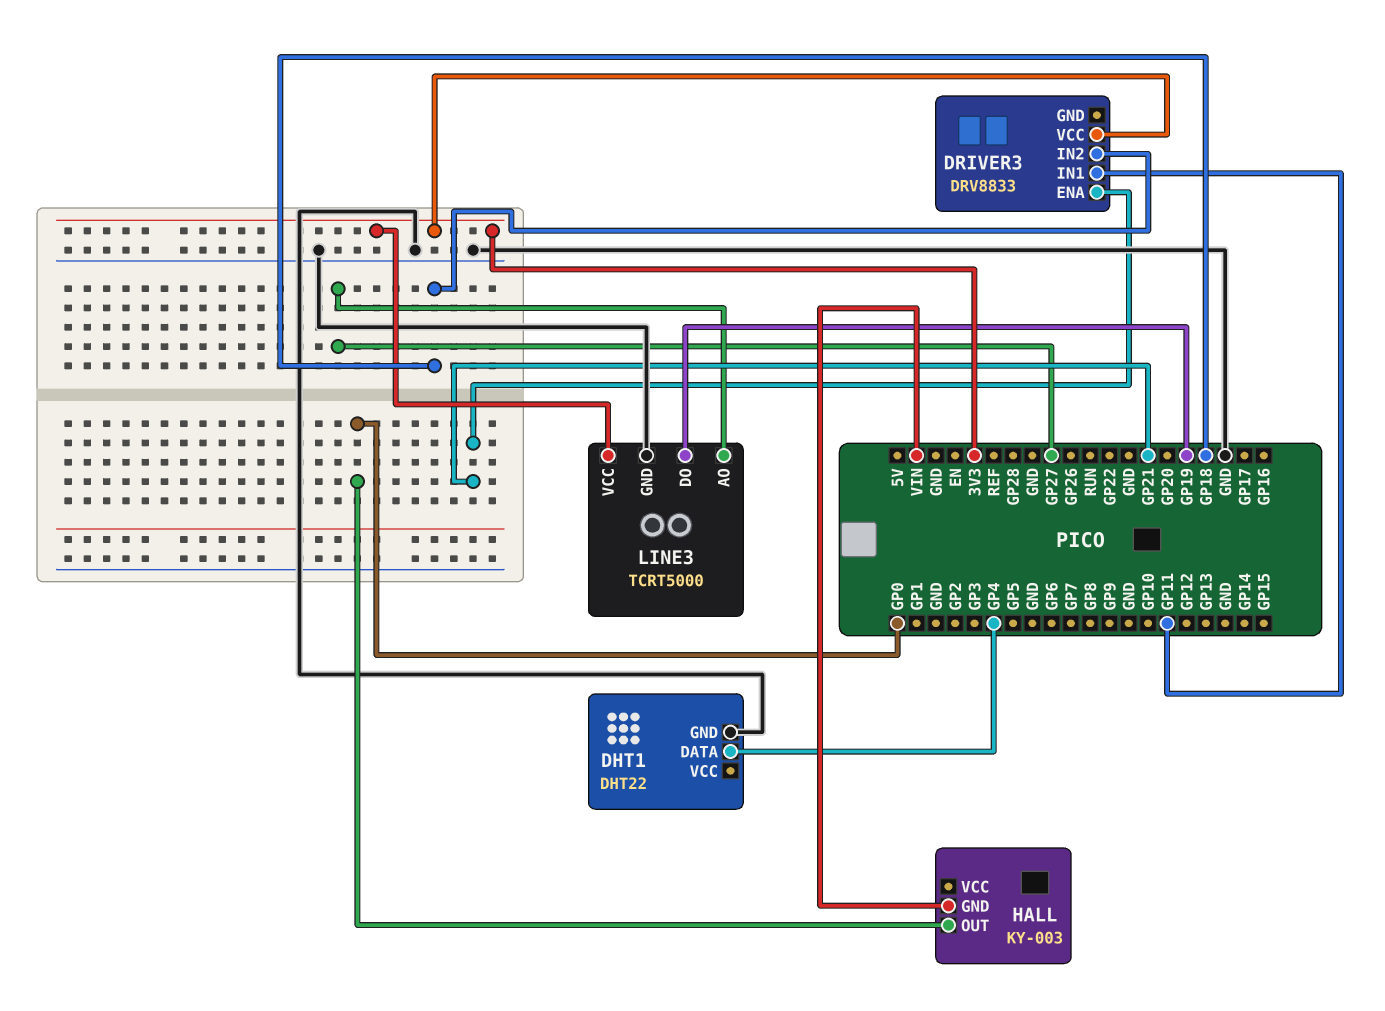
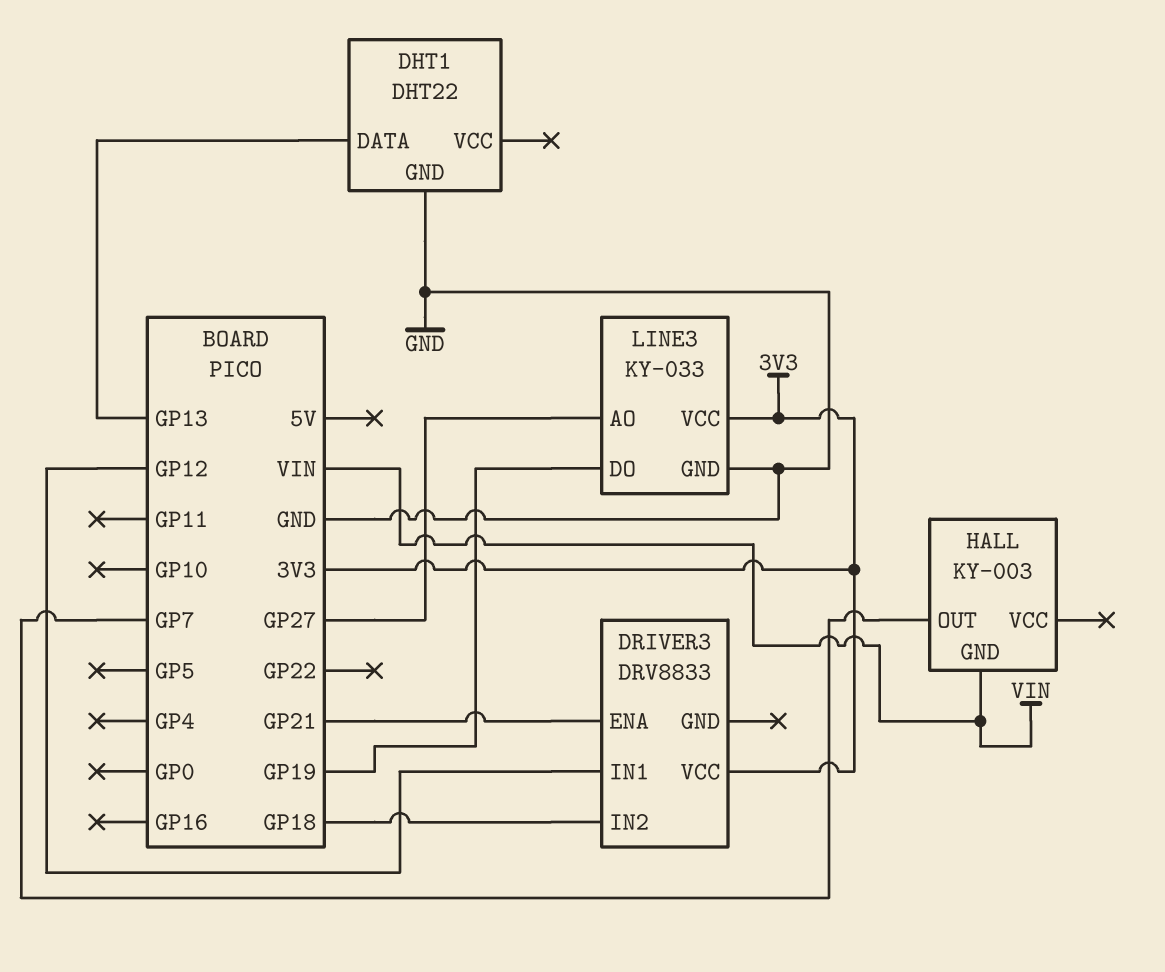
DHT1 pin DATA: GP4 -> GP13
DRIVER3 pin IN1: GP11 -> GP12
HALL pin OUT: GP0 -> GP7
LINE3: TCRT5000 -> KY-033

